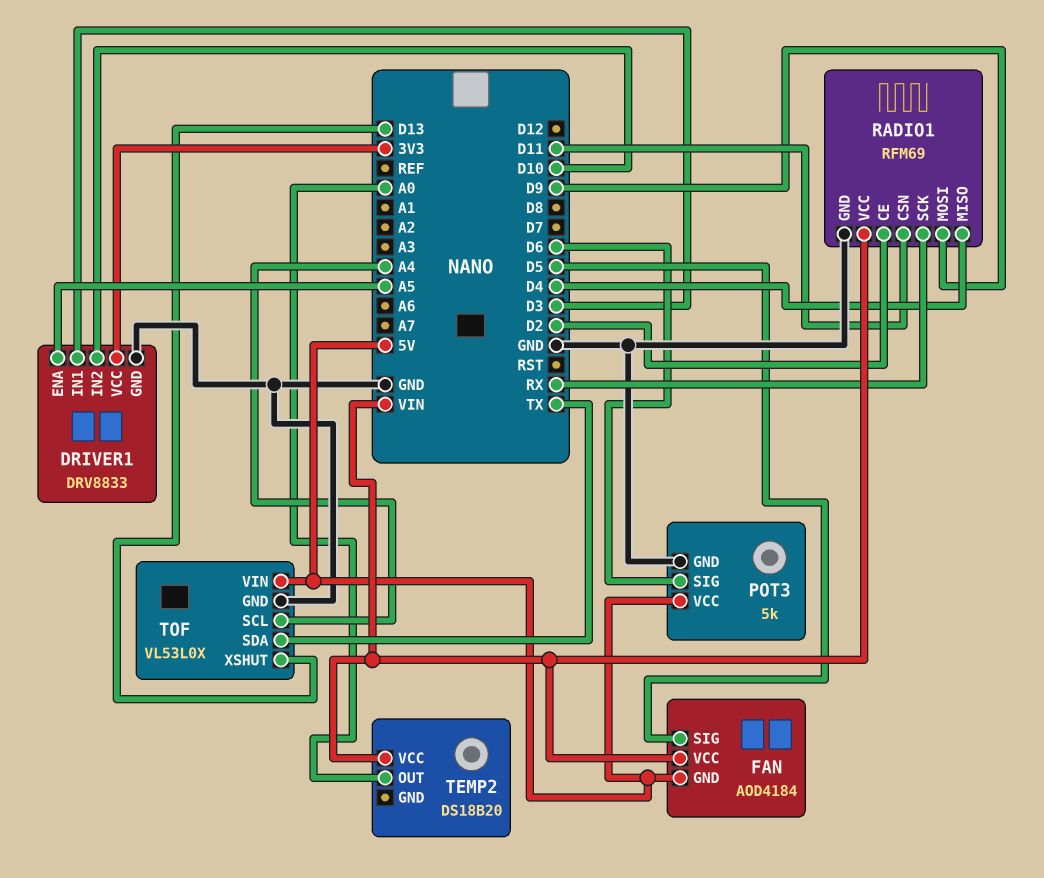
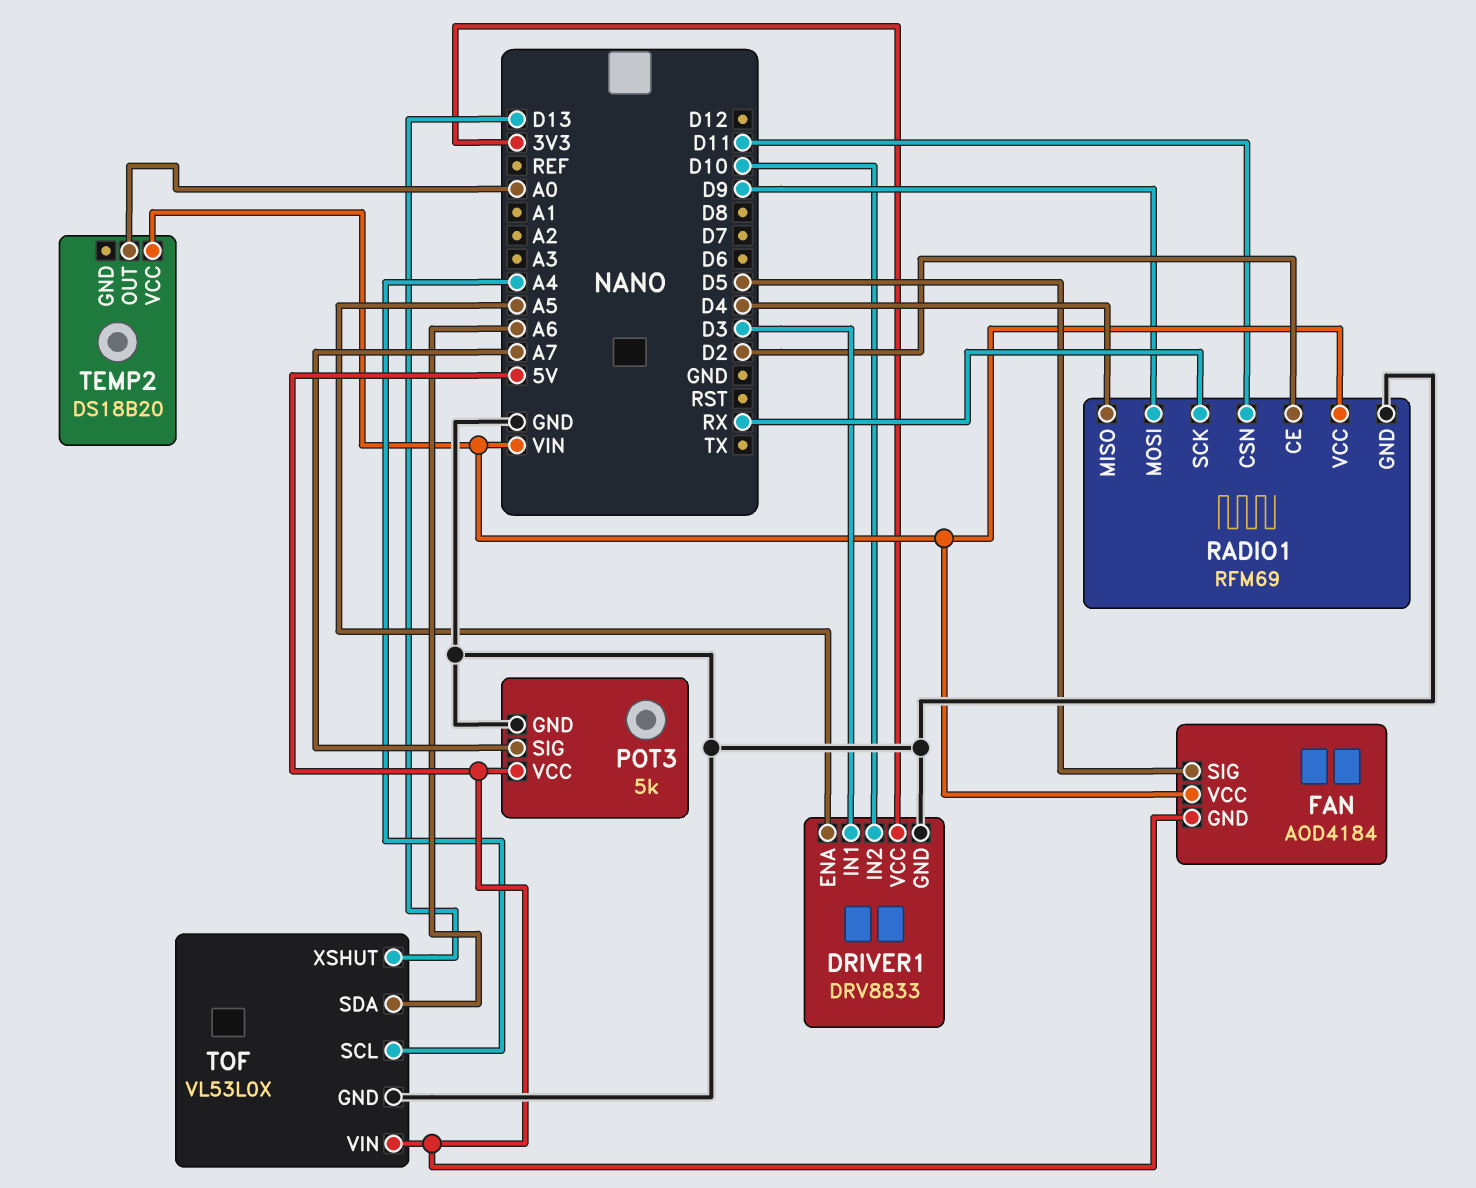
POT3 pin SIG: D6 -> A7
TOF pin SDA: TX -> A6

